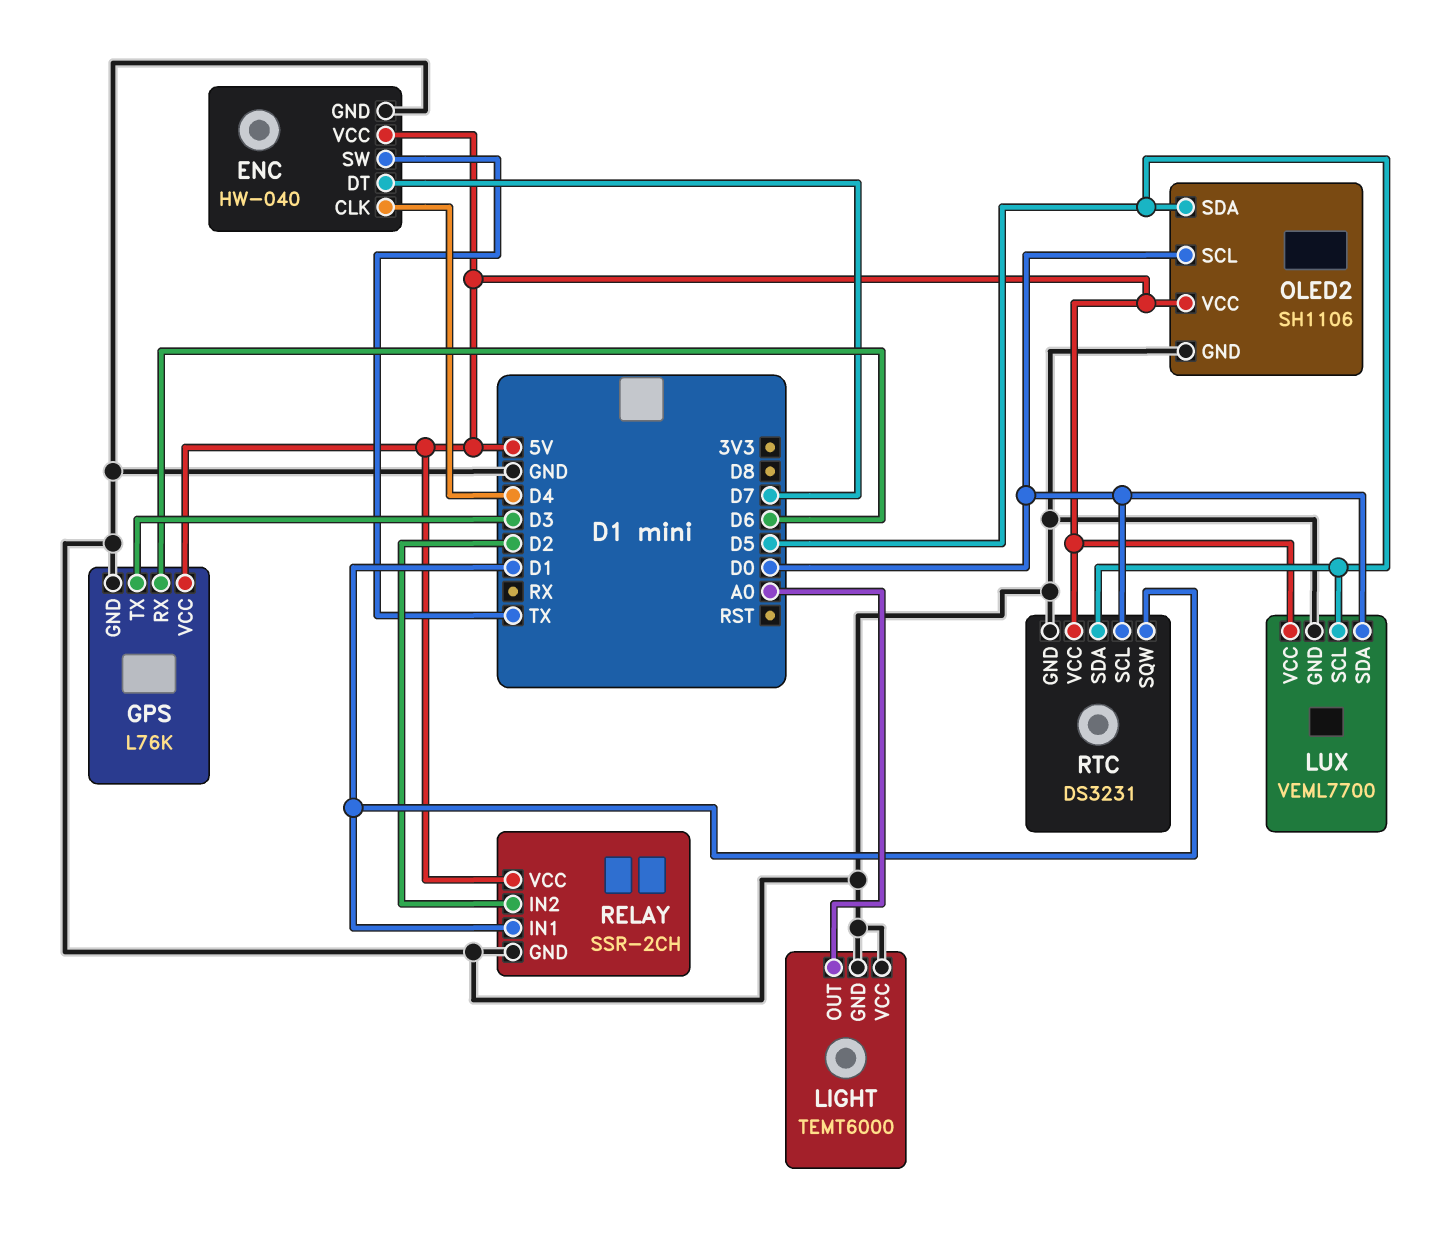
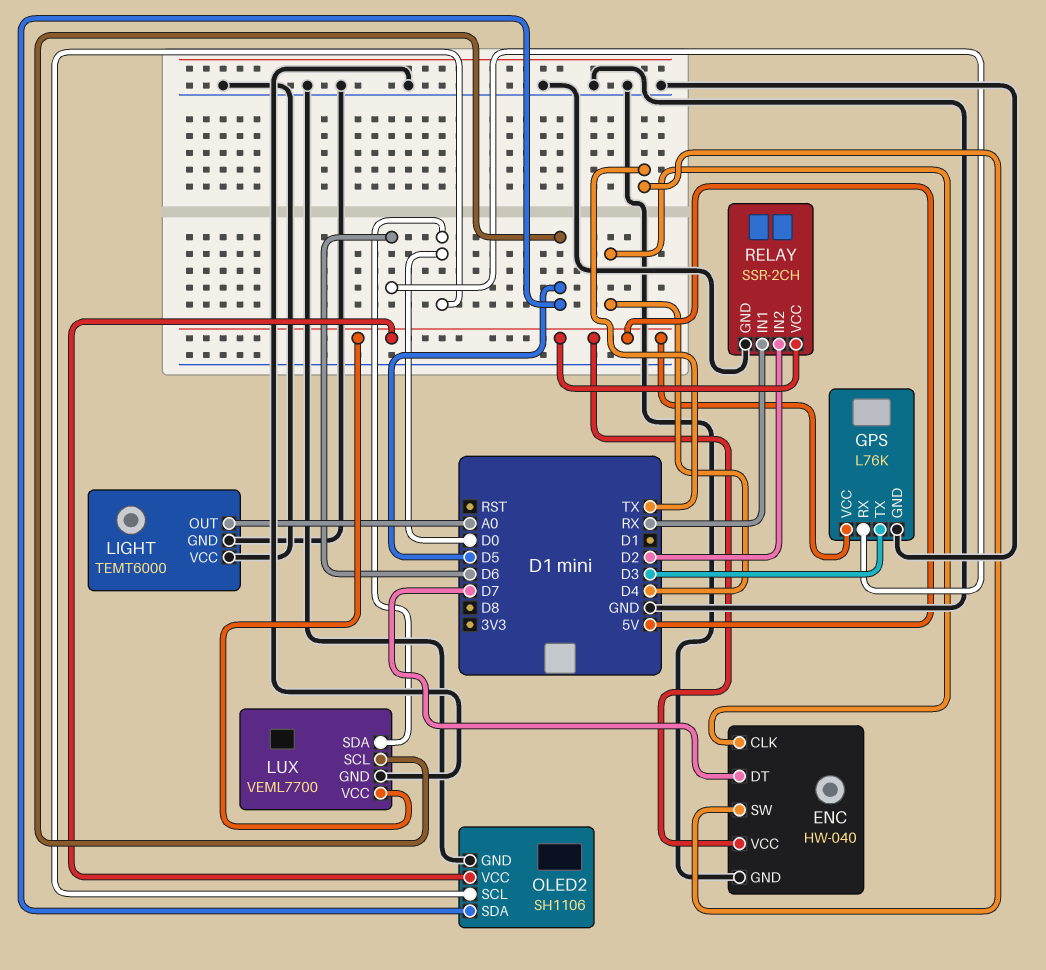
RELAY pin IN1: D1 -> RX
RTC: DS3231 -> none
RTC pin GND: GND -> none
RTC pin SCL: D0 -> none
RTC pin SDA: D5 -> none
RTC pin SQW: D1 -> none
RTC pin VCC: 5V -> none

